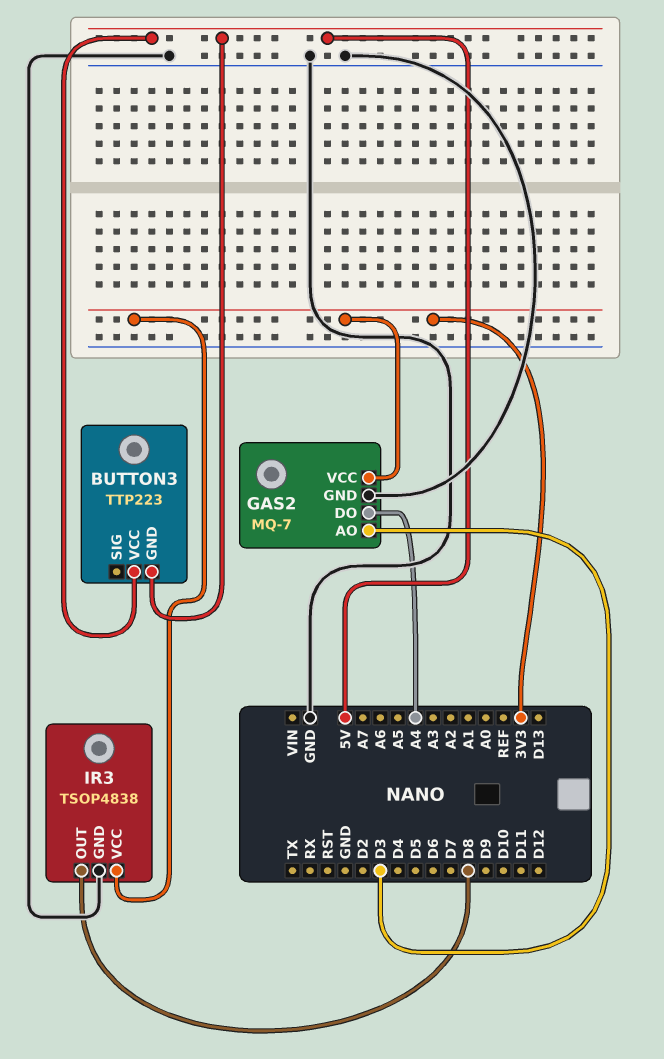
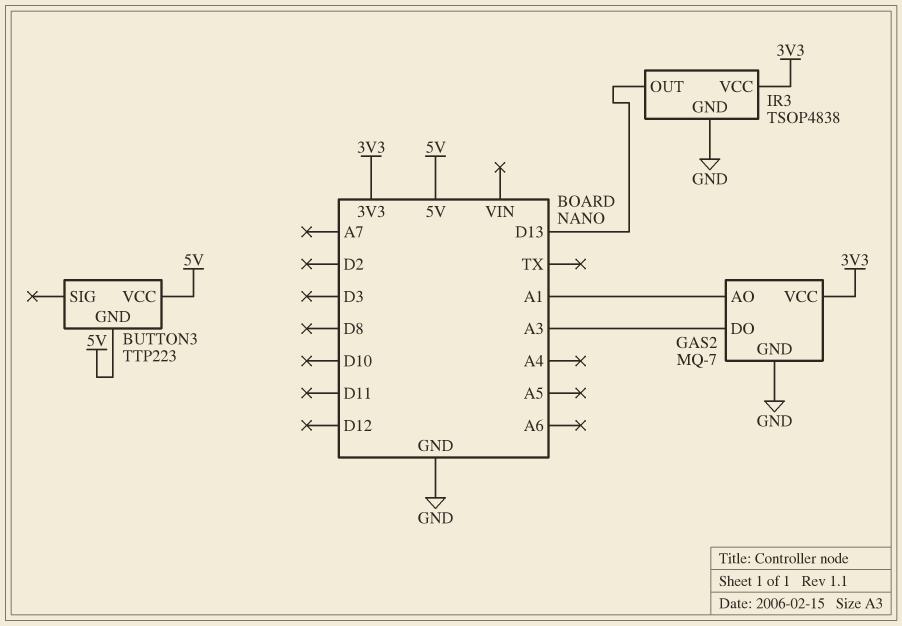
GAS2 pin AO: D3 -> A1
GAS2 pin DO: A4 -> A3
IR3 pin OUT: D8 -> D13

